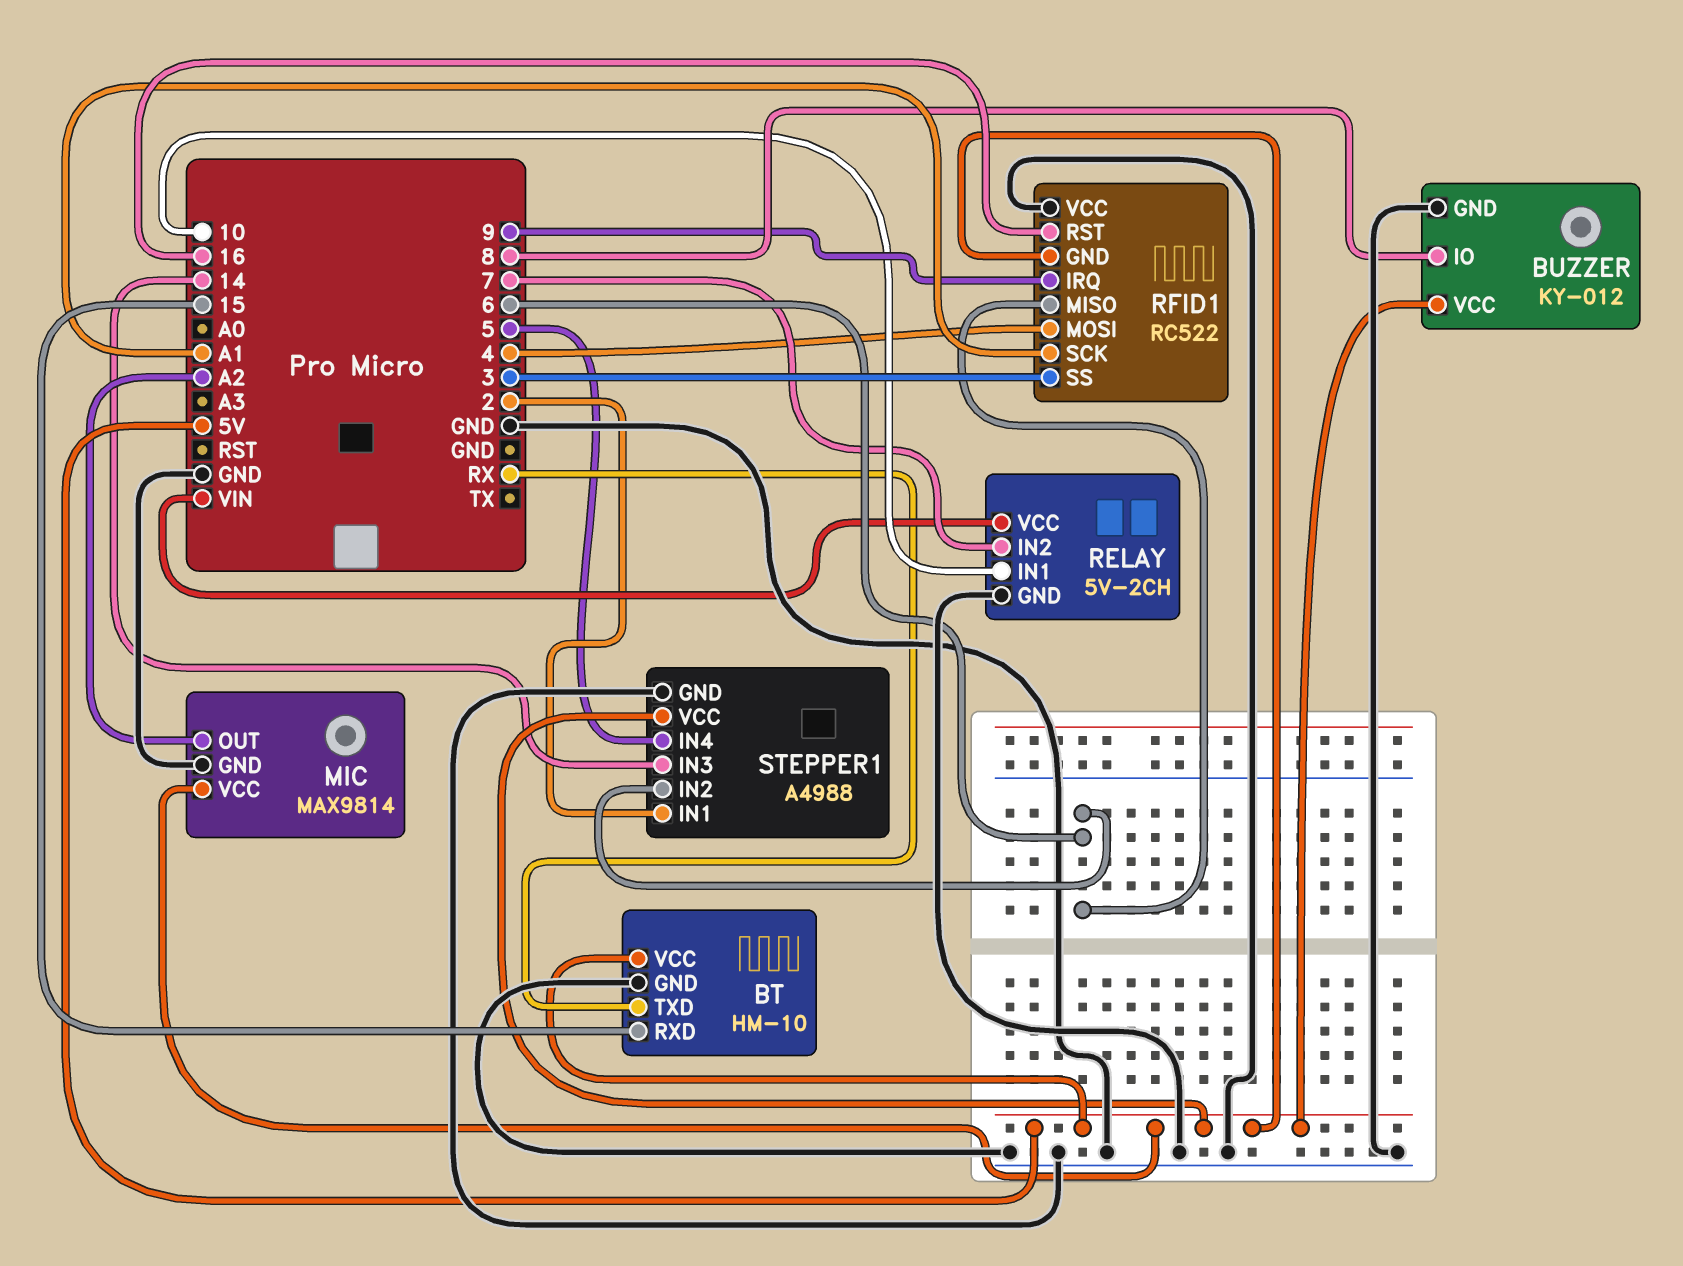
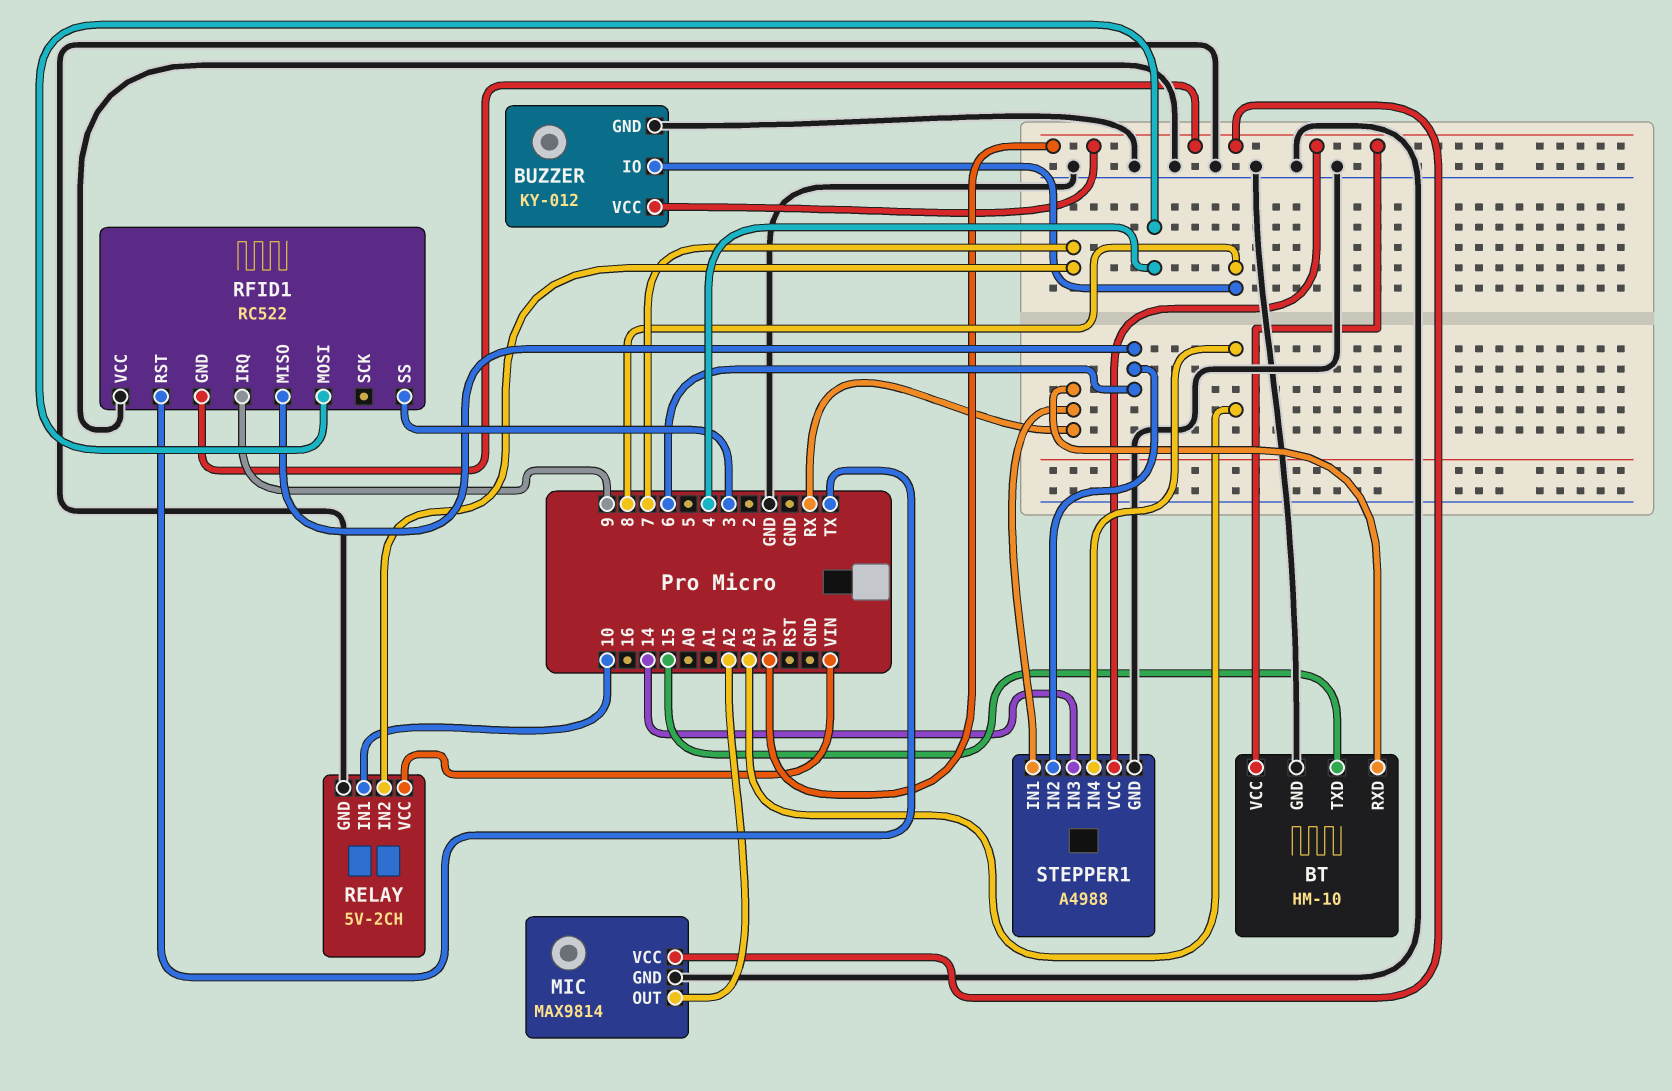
BT pin RXD: 15 -> RX
BT pin TXD: RX -> 15
RFID1 pin RST: 16 -> TX
RFID1 pin SCK: A1 -> none
STEPPER1 pin IN1: 2 -> RX
STEPPER1 pin IN4: 5 -> A3

